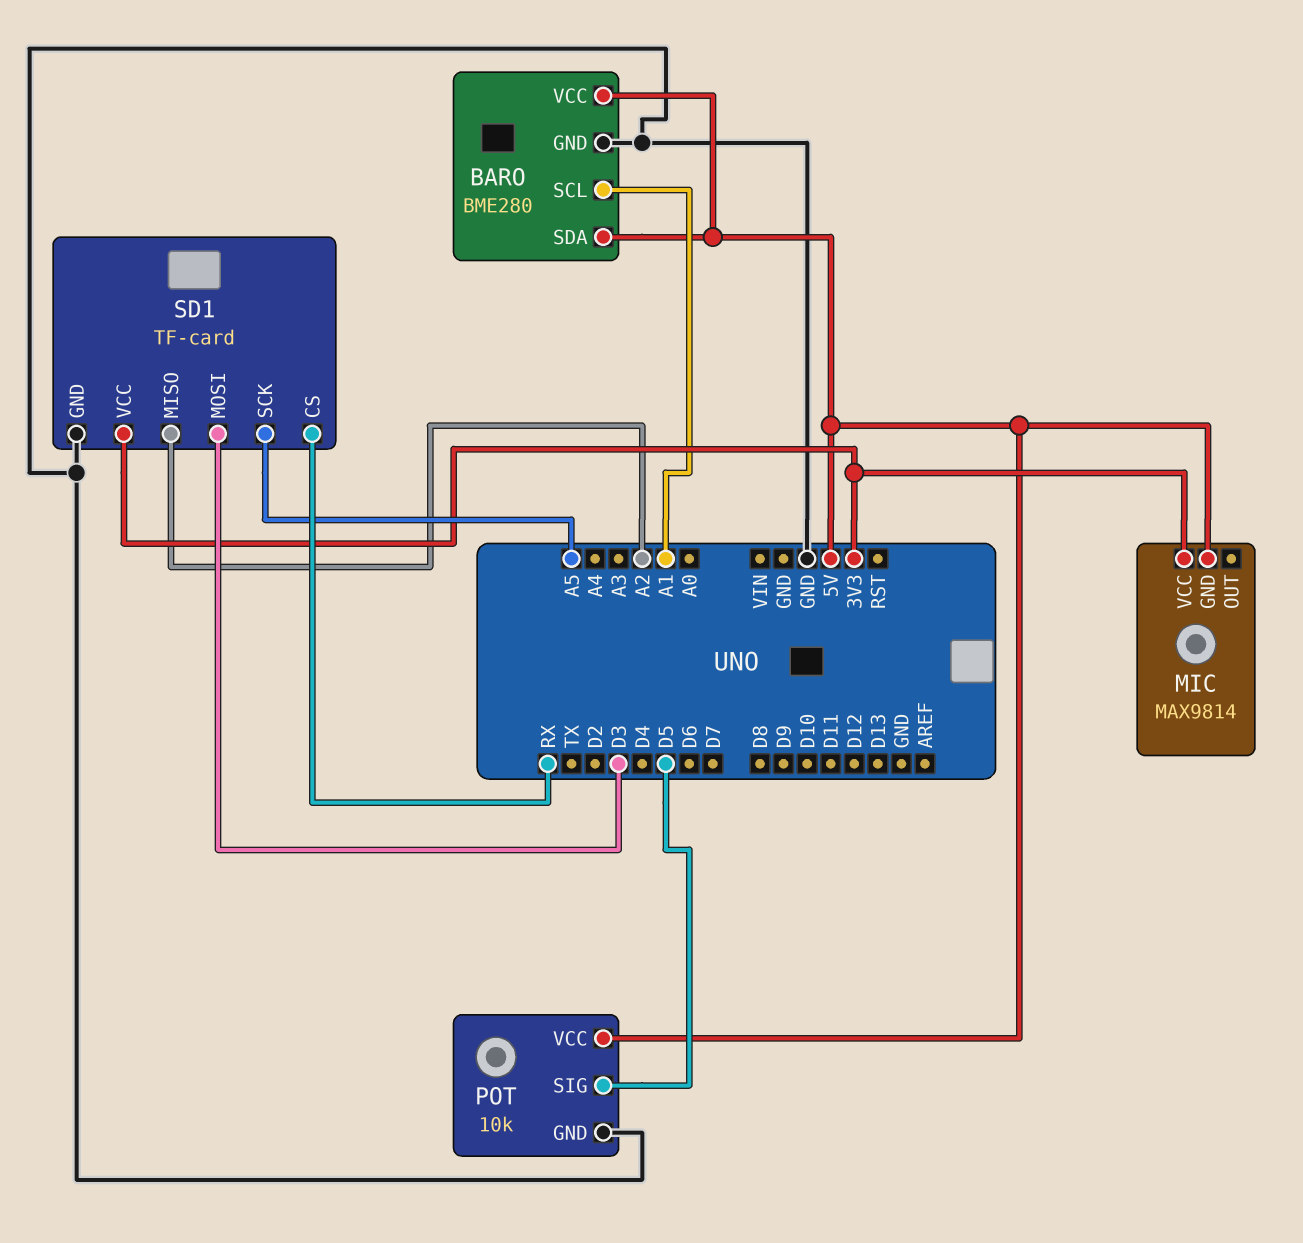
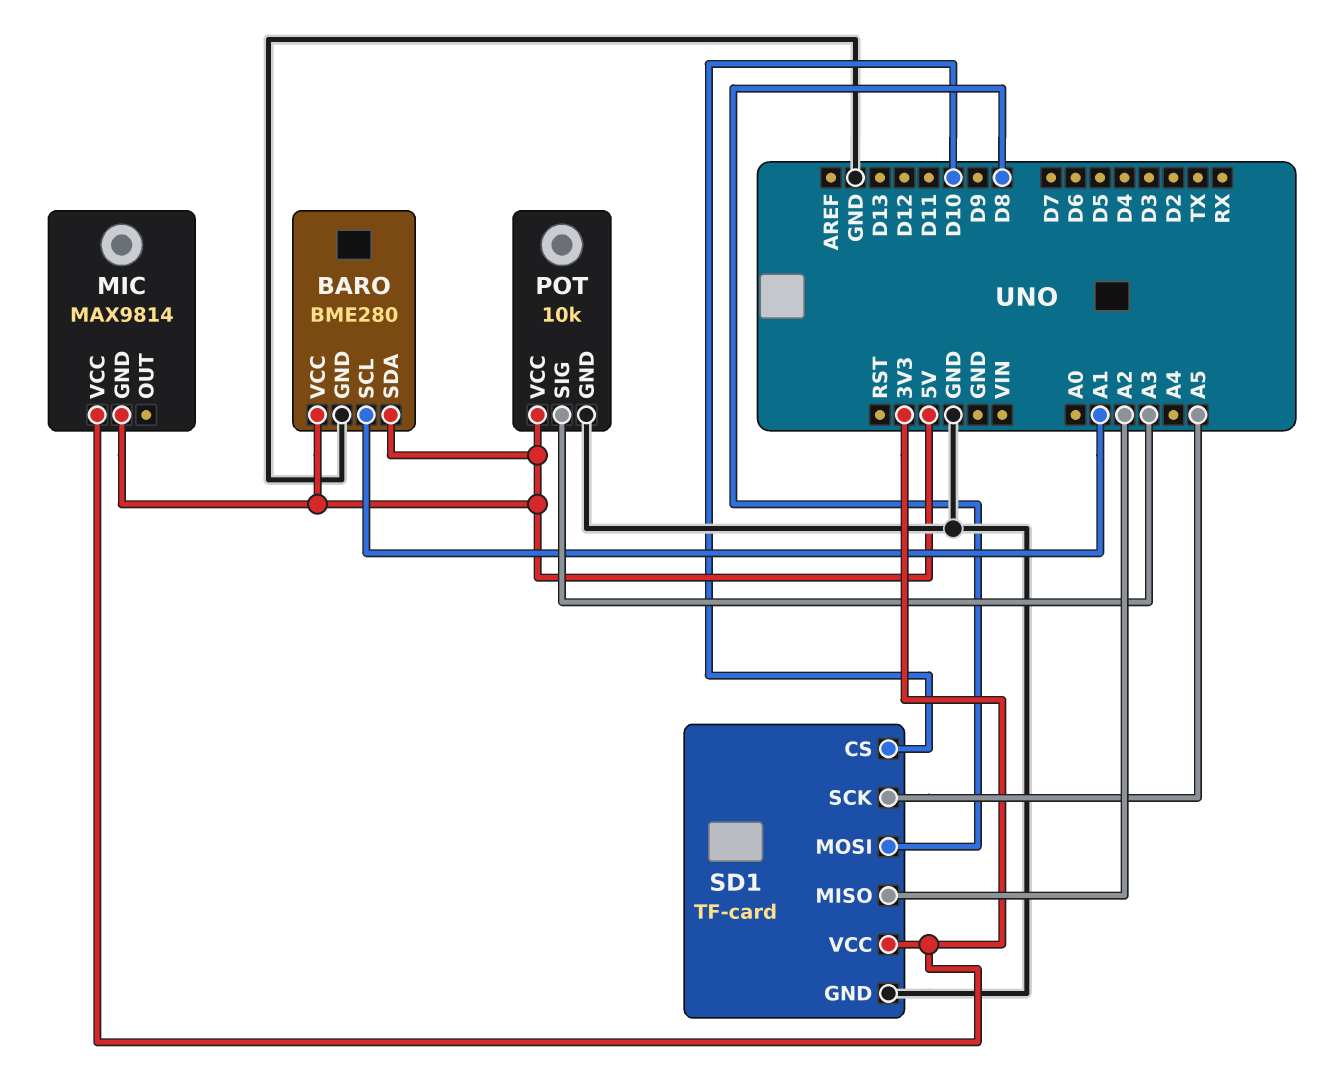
POT pin SIG: D5 -> A3
SD1 pin CS: RX -> D10
SD1 pin MOSI: D3 -> D8

